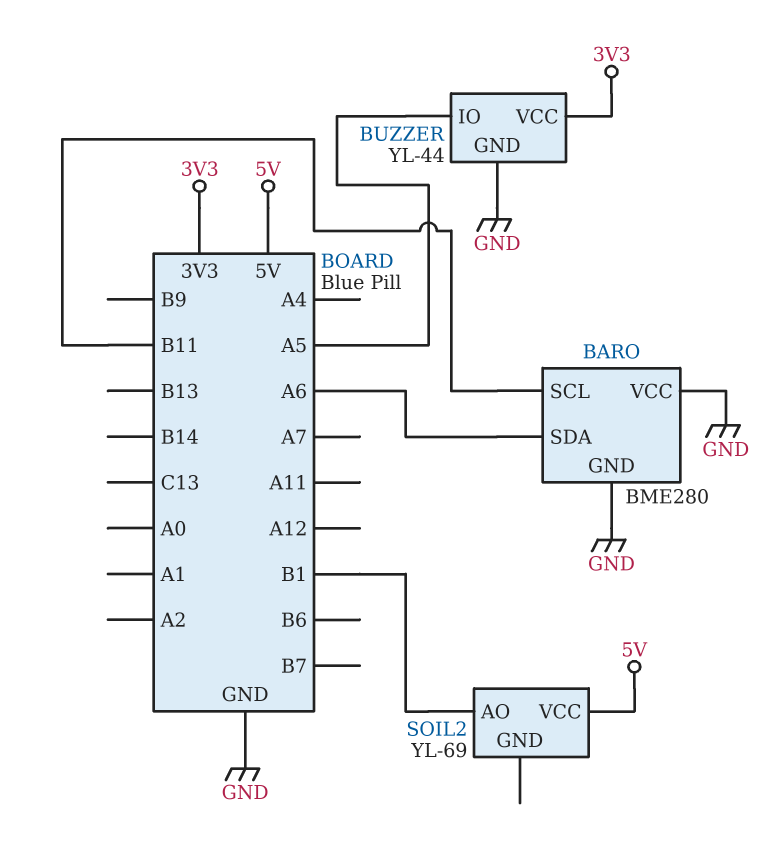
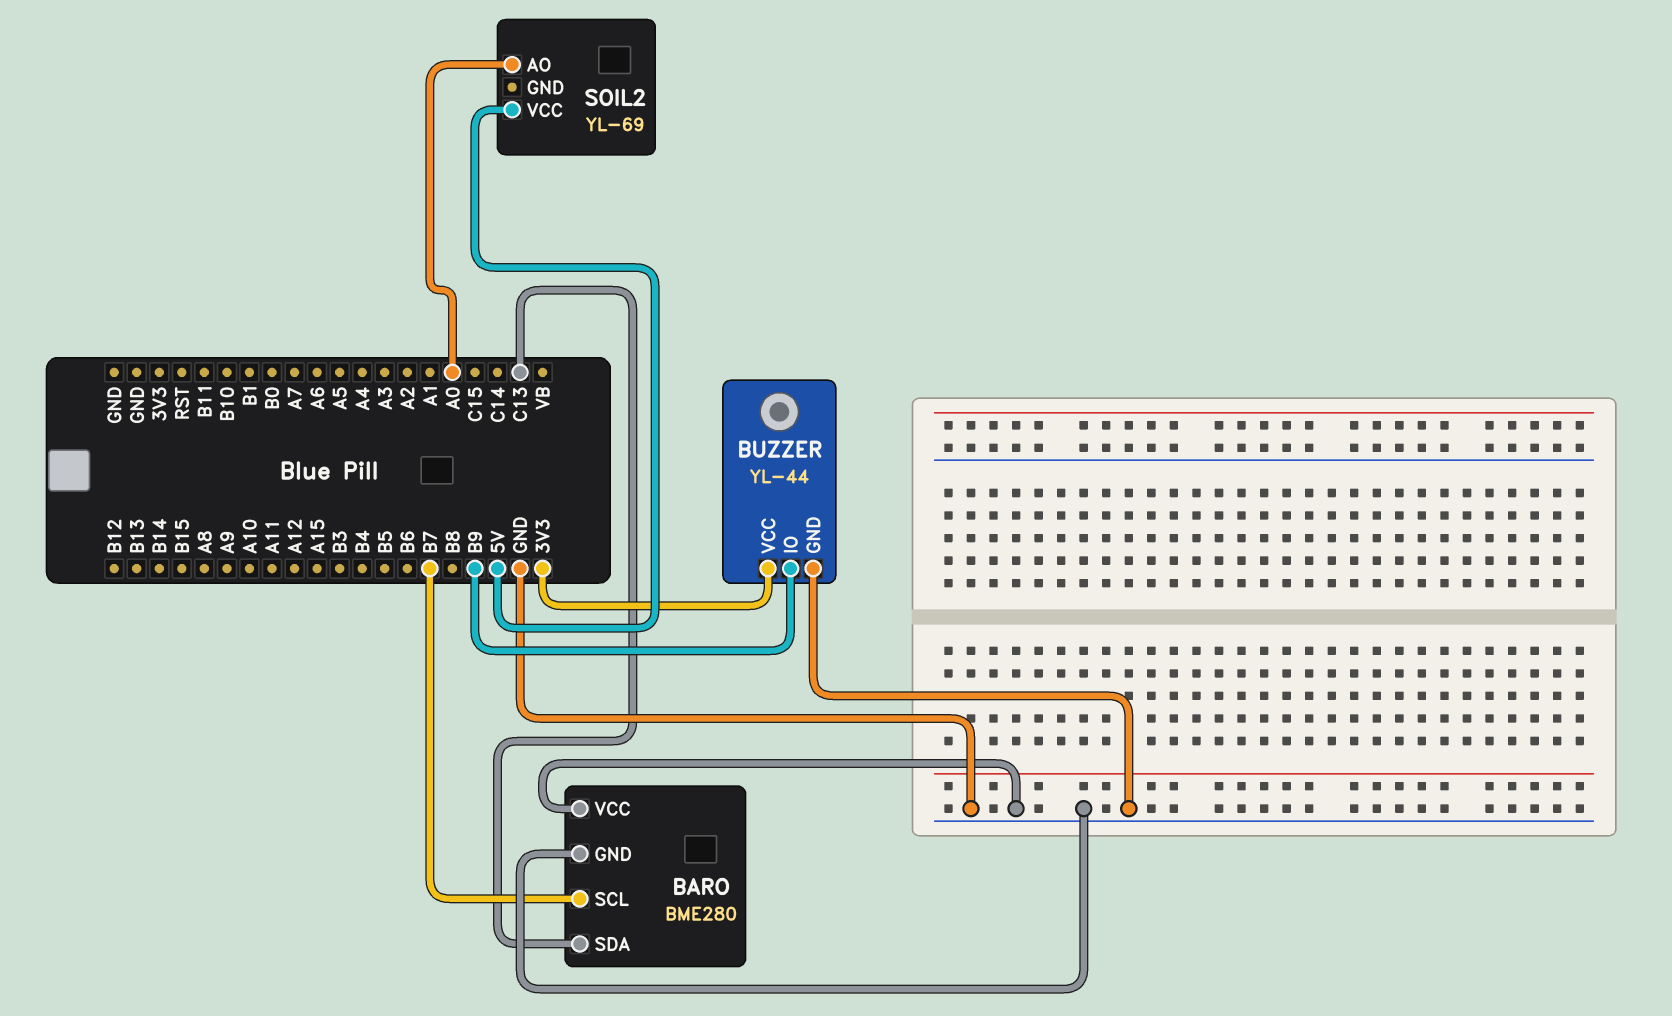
BARO pin SCL: B11 -> B7
BARO pin SDA: A6 -> C13
BUZZER pin IO: A5 -> B9
SOIL2 pin AO: B1 -> A0

